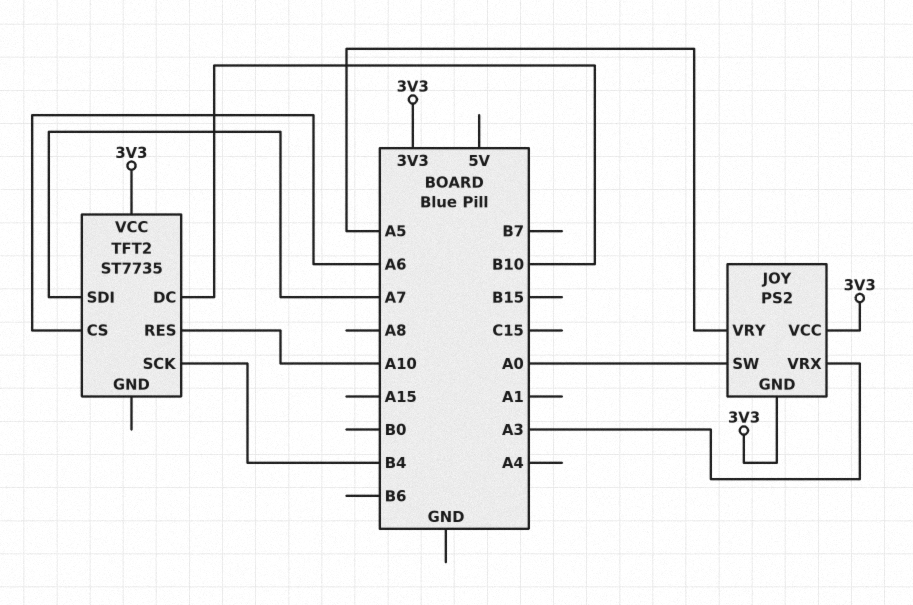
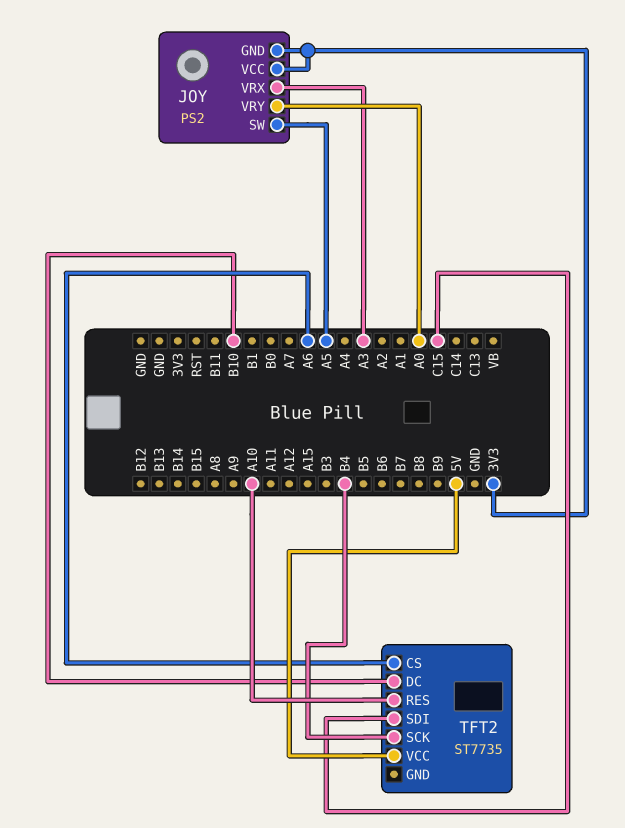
JOY pin SW: A0 -> A5
JOY pin VRY: A5 -> A0
TFT2 pin SDI: A7 -> C15
TFT2 pin VCC: 3V3 -> 5V

